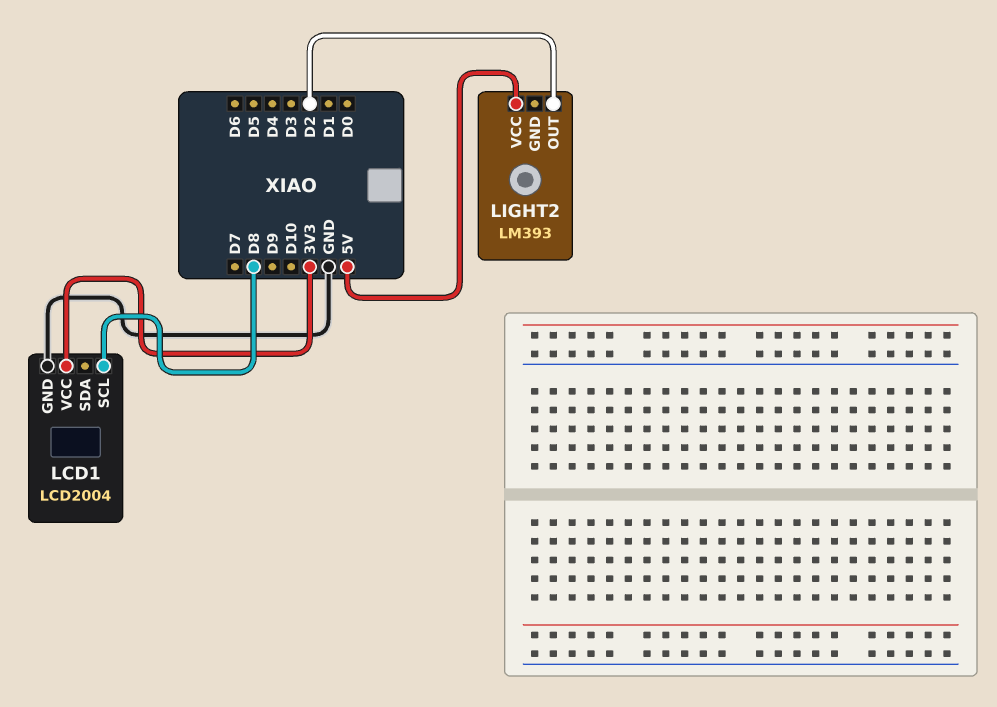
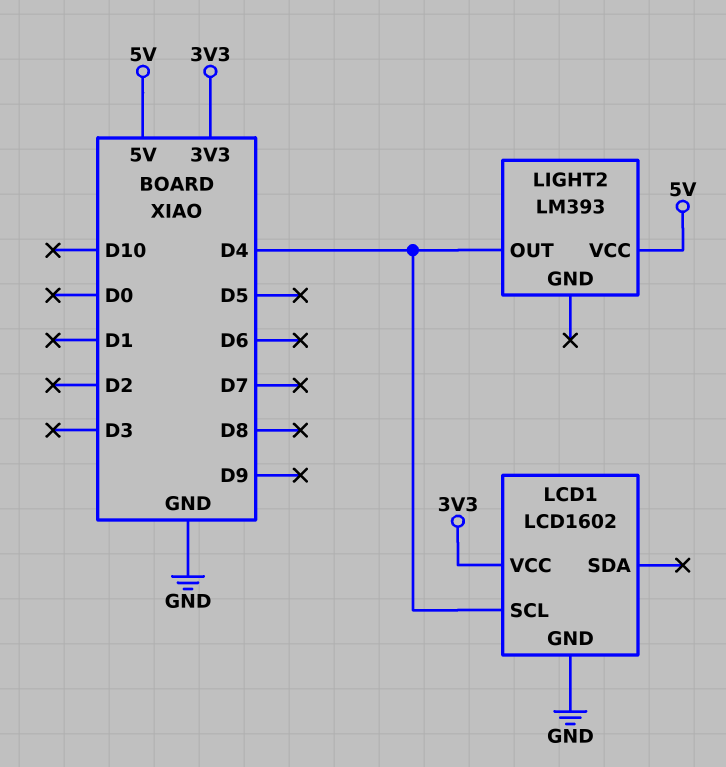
LCD1: LCD2004 -> LCD1602
LCD1 pin SCL: D8 -> D4
LIGHT2 pin OUT: D2 -> D4

